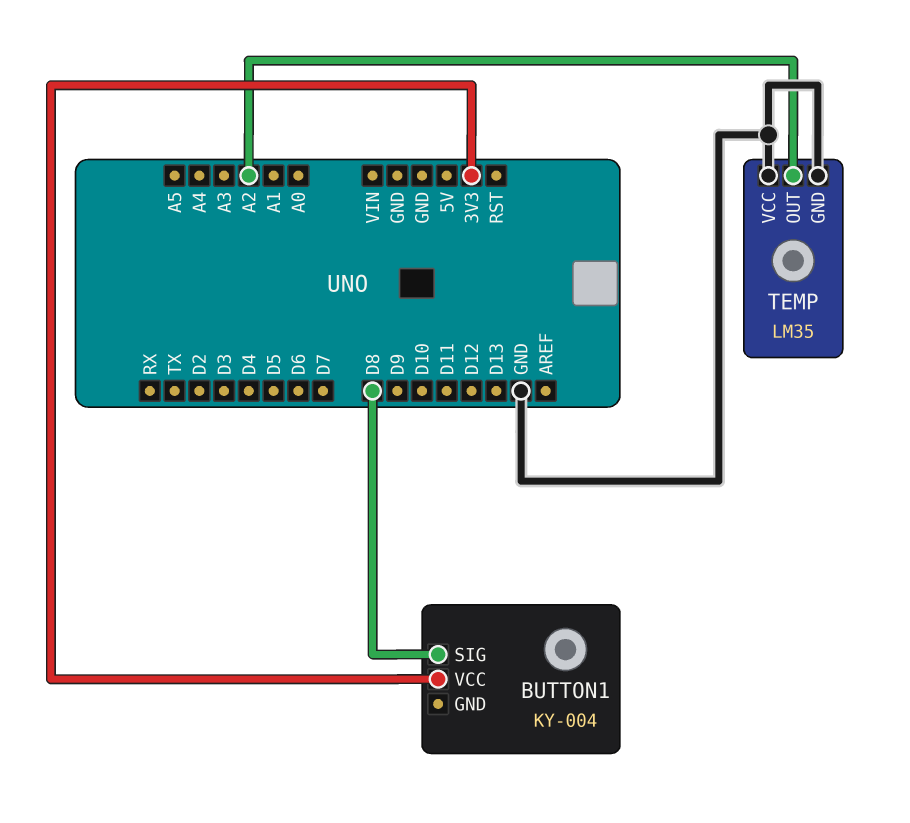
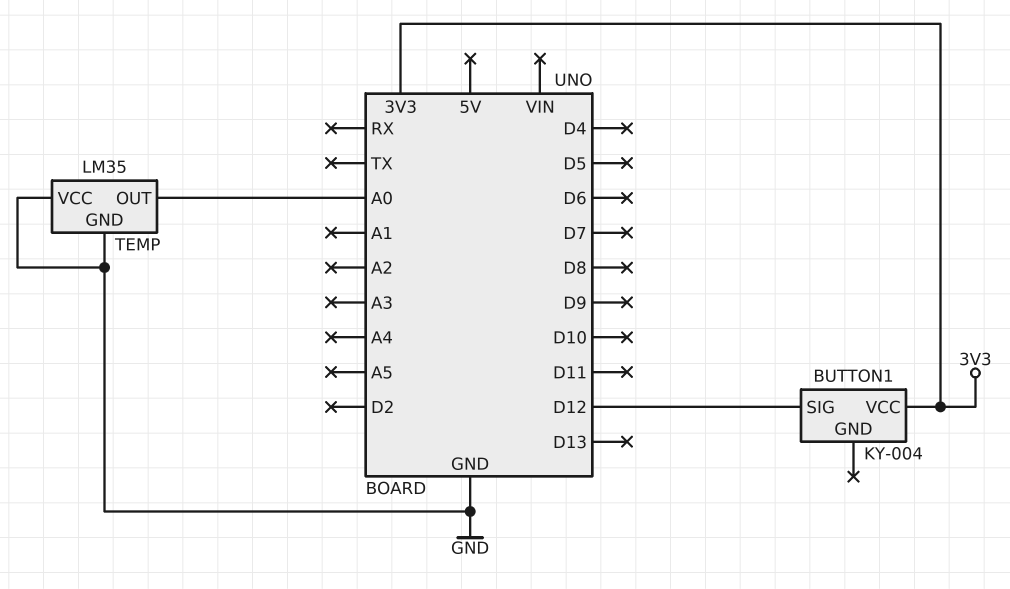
BUTTON1 pin SIG: D8 -> D12
TEMP pin OUT: A2 -> A0

